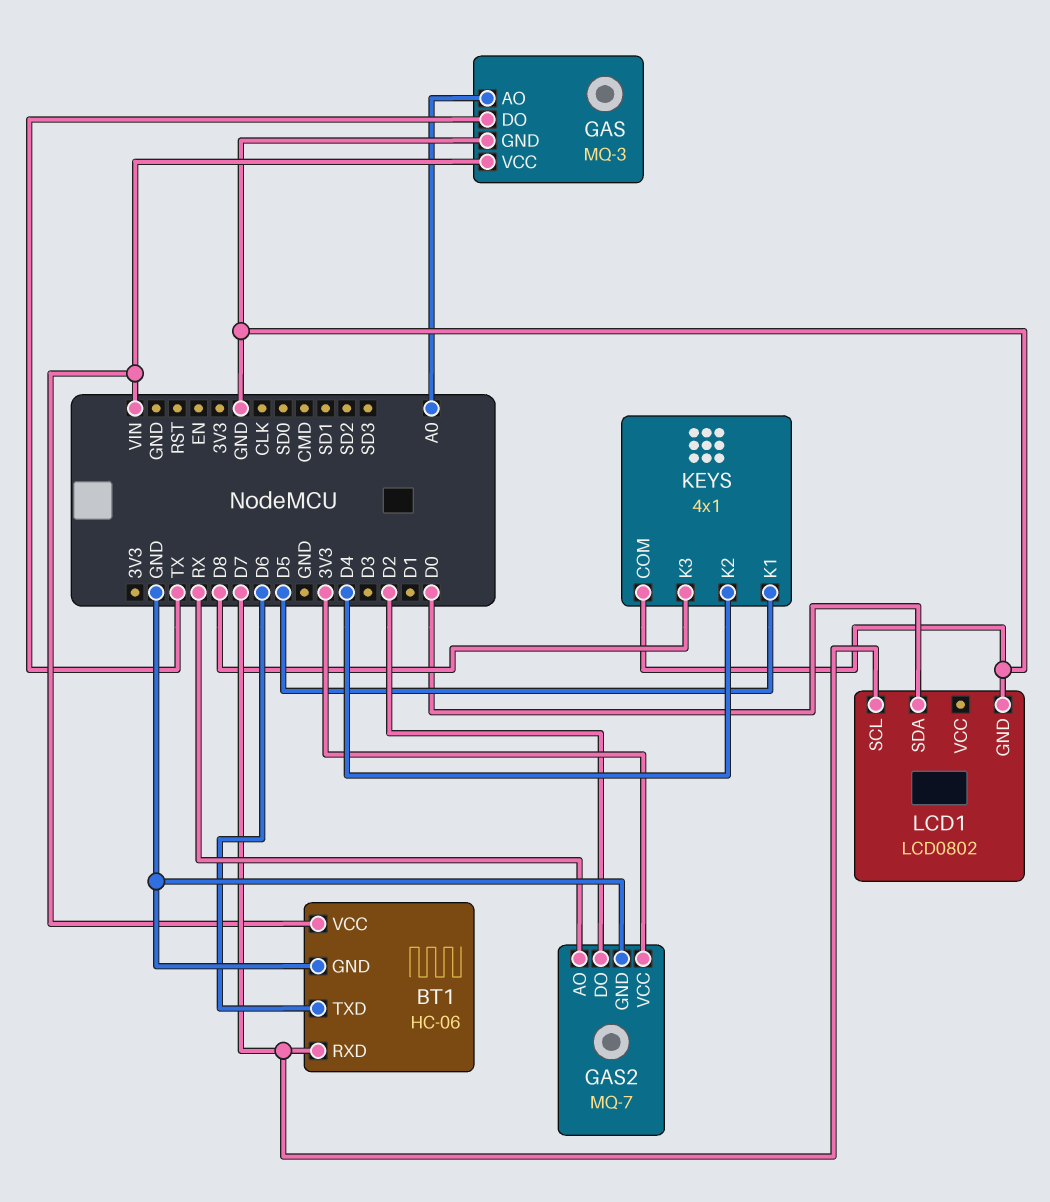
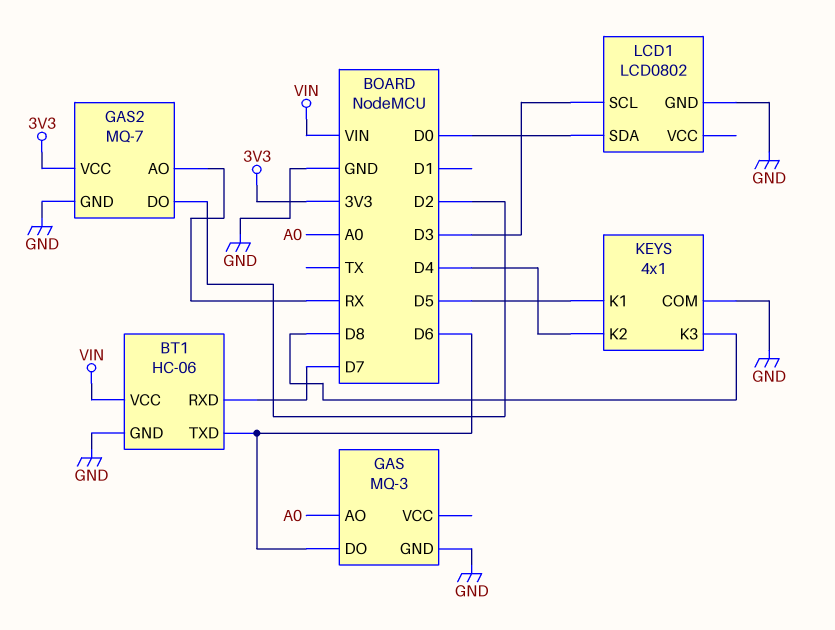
GAS pin DO: TX -> D6
GAS pin VCC: VIN -> none
LCD1 pin SCL: D7 -> D3

